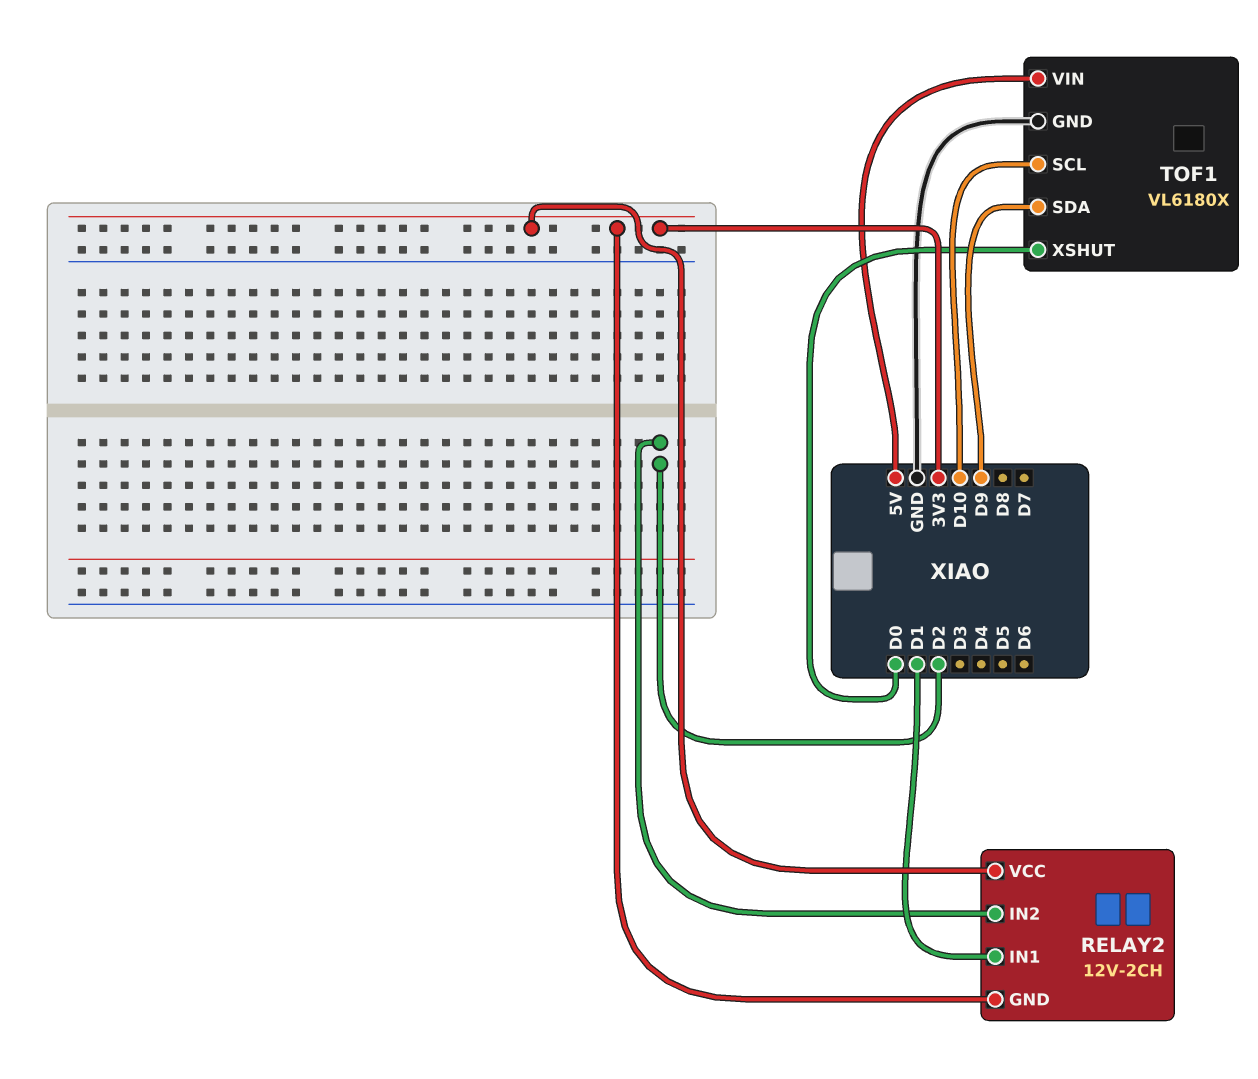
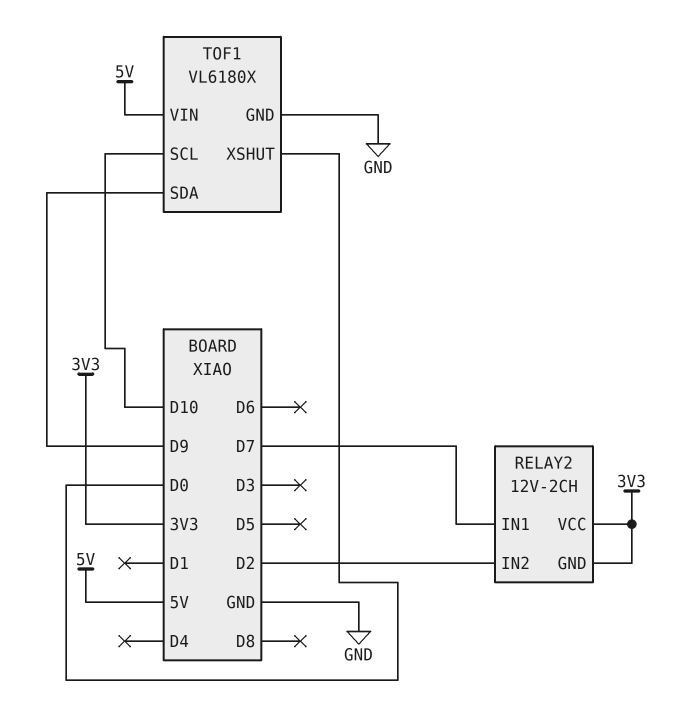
RELAY2 pin IN1: D1 -> D7

